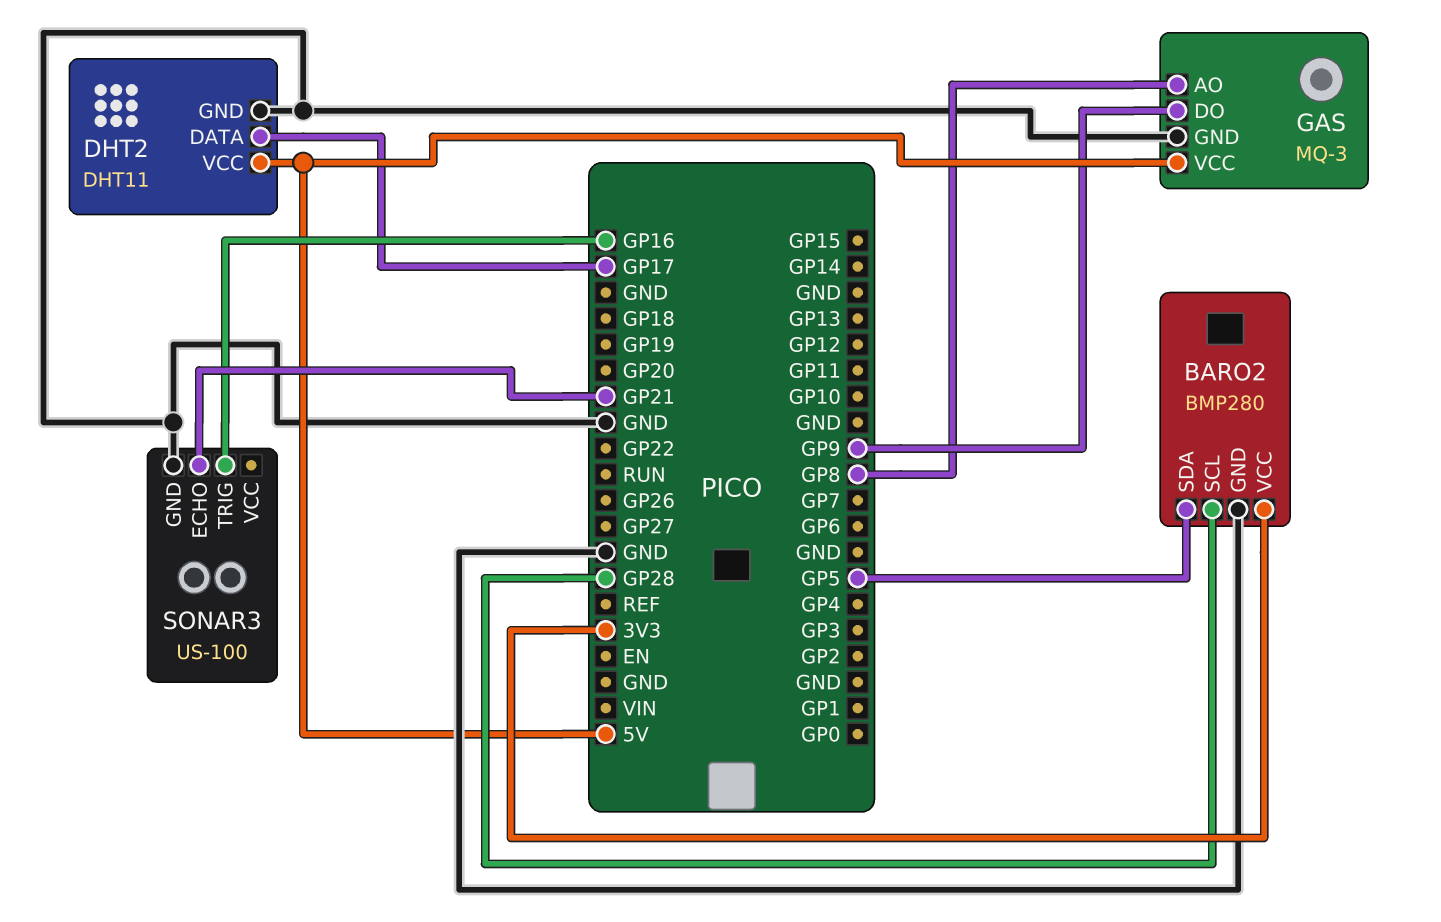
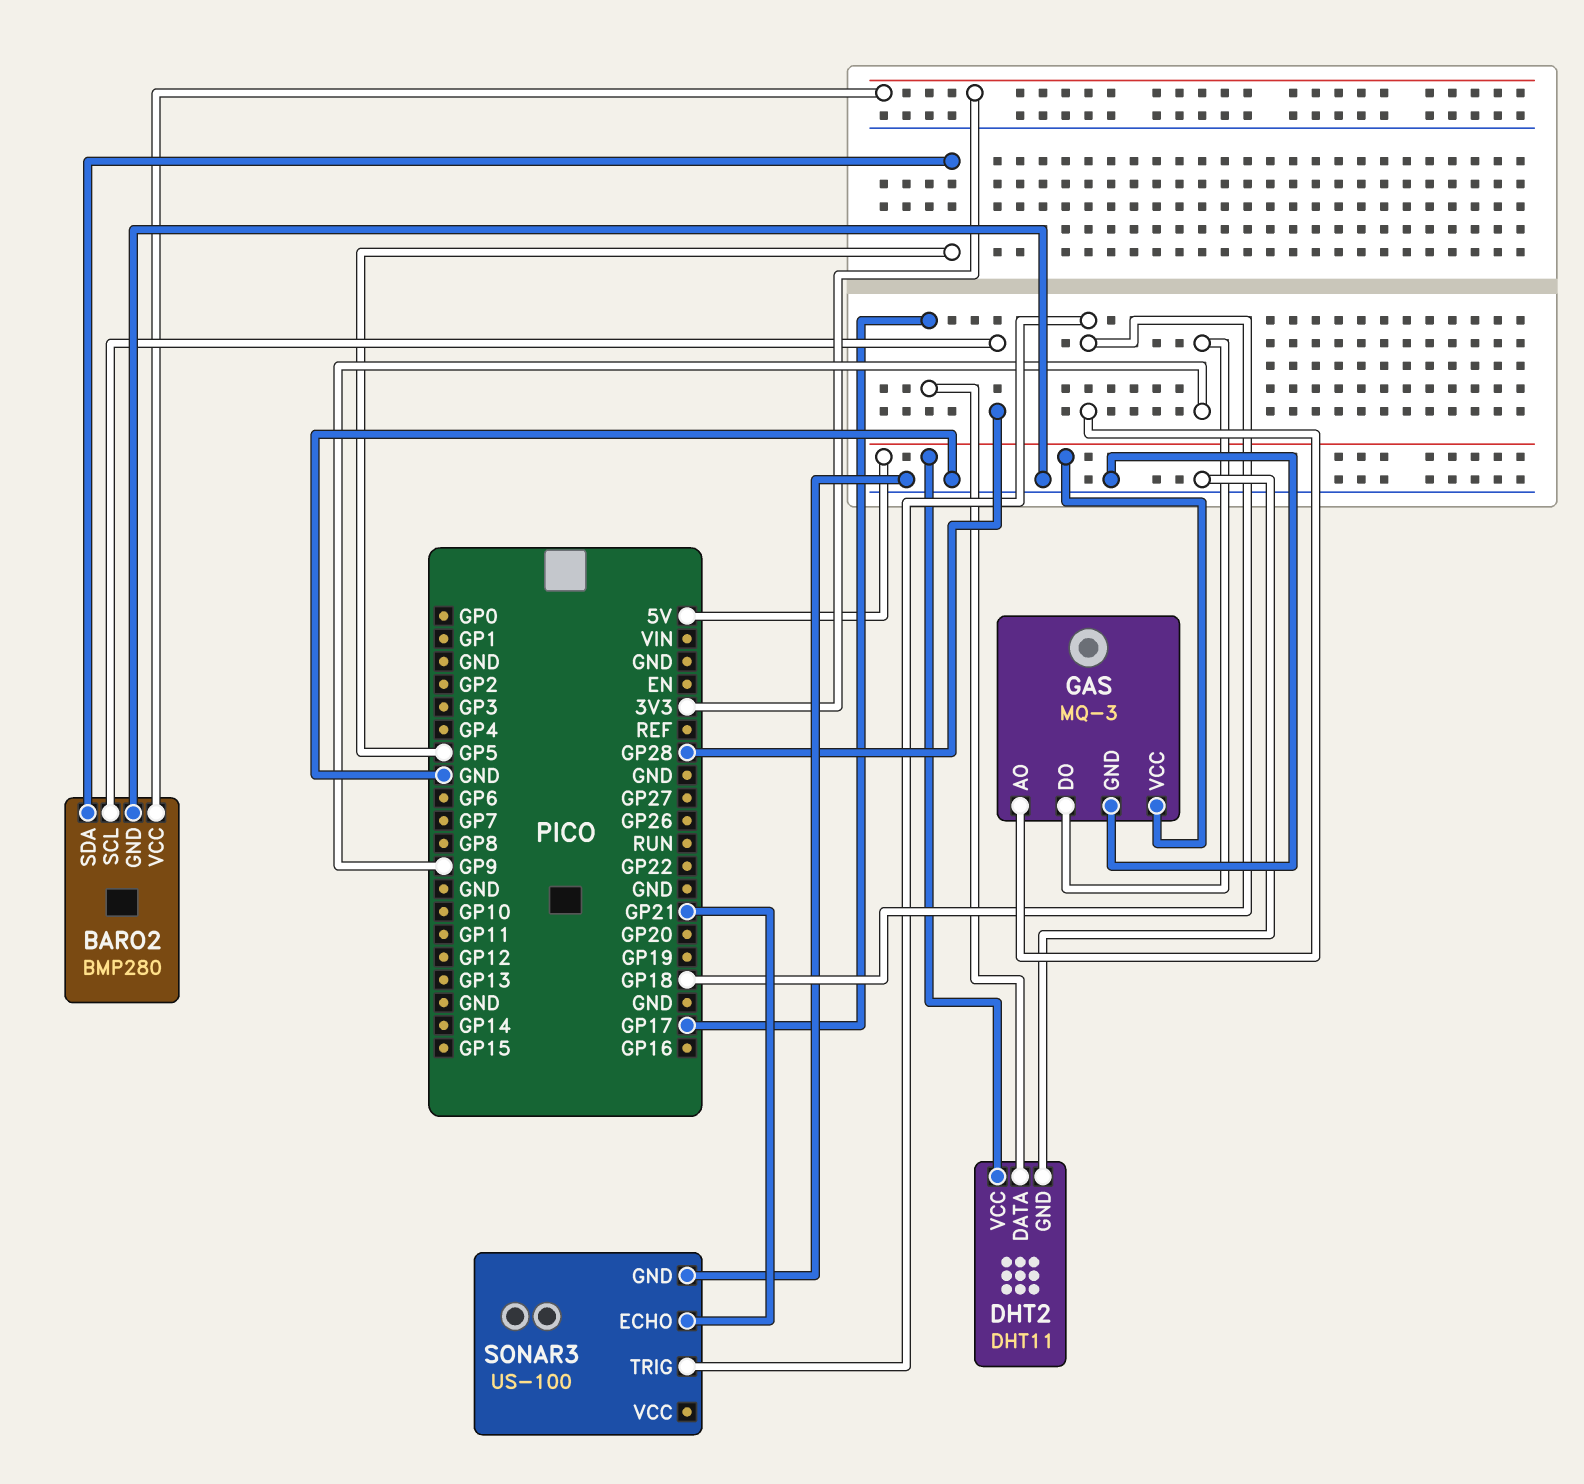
GAS pin AO: GP8 -> GP18
SONAR3 pin TRIG: GP16 -> GP18

